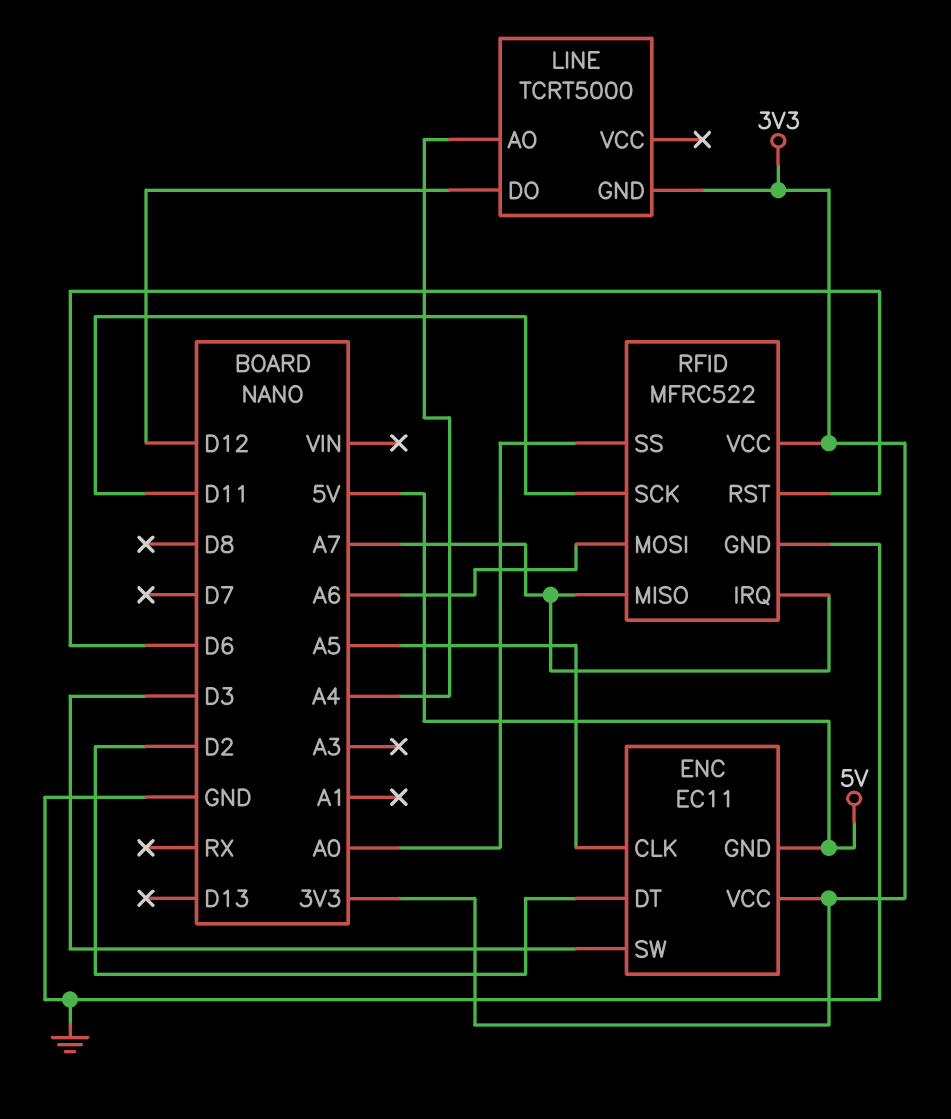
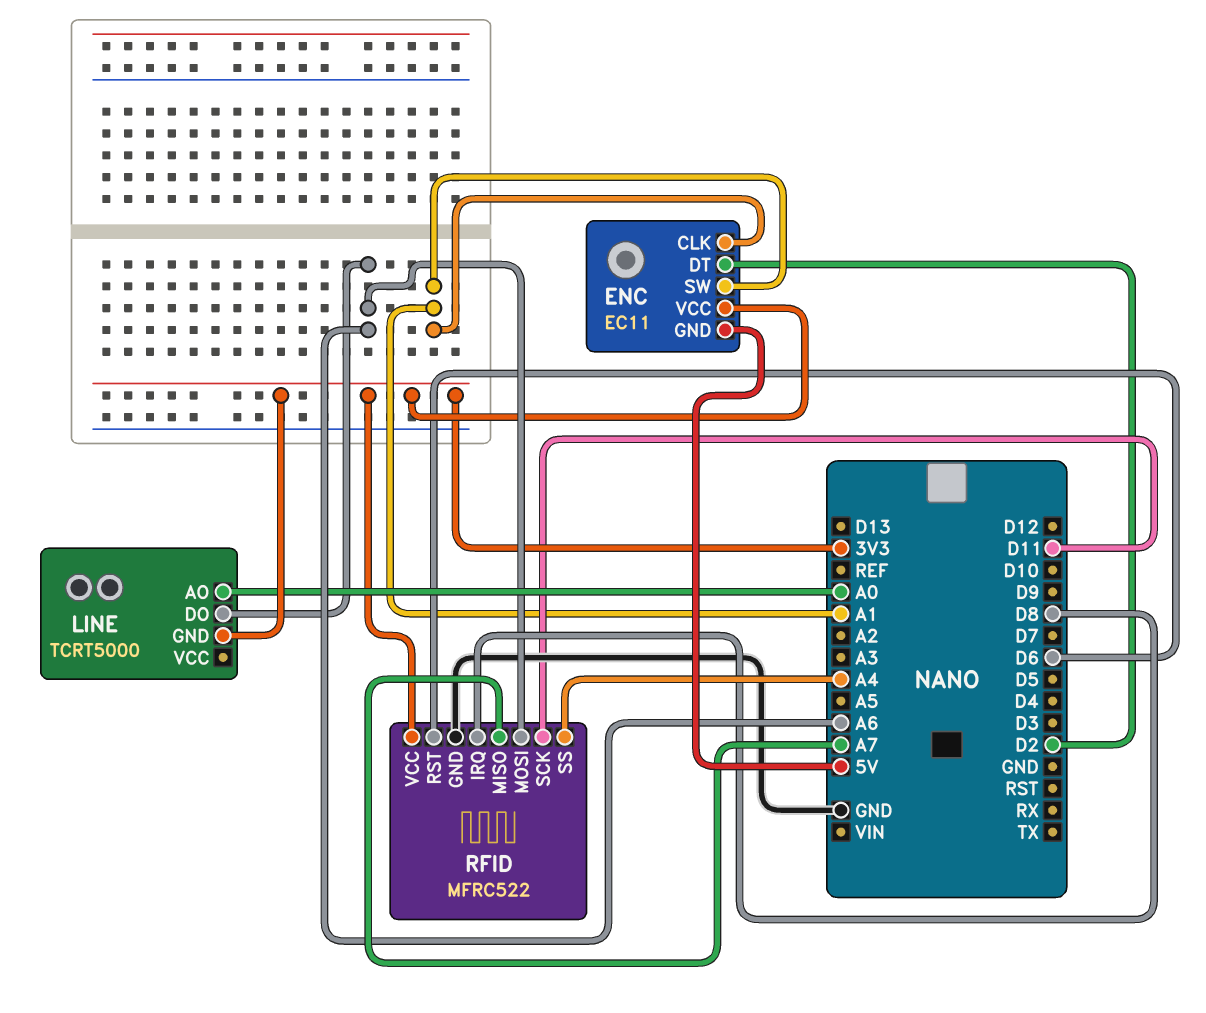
ENC pin CLK: A5 -> A1
ENC pin SW: D3 -> A1
LINE pin AO: A4 -> A0
LINE pin DO: D12 -> A6
RFID pin IRQ: A7 -> D8
RFID pin SS: A0 -> A4

